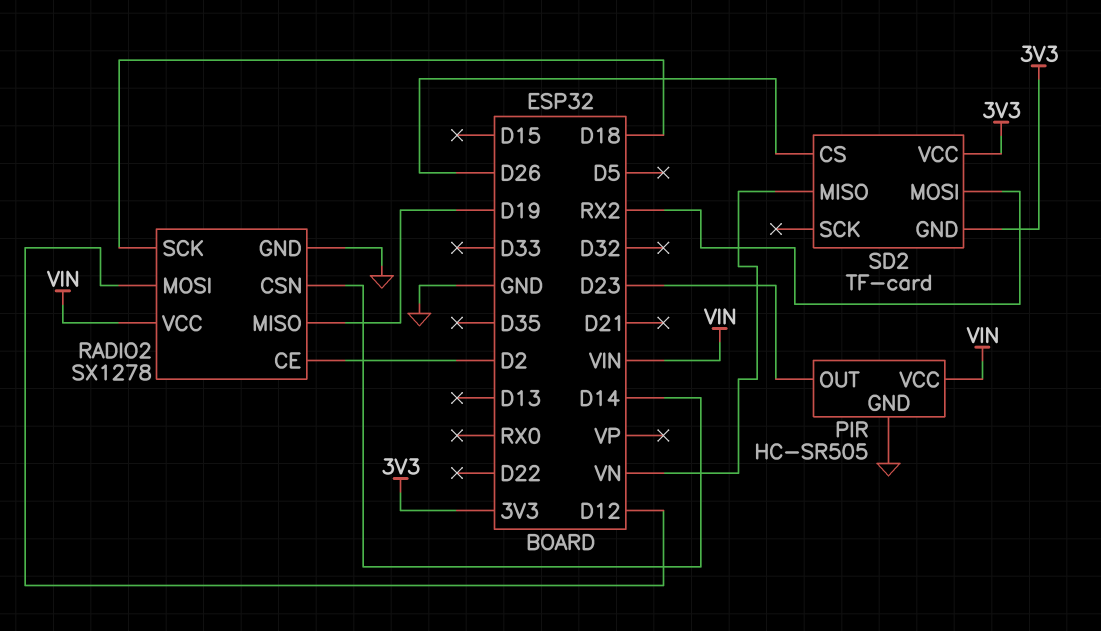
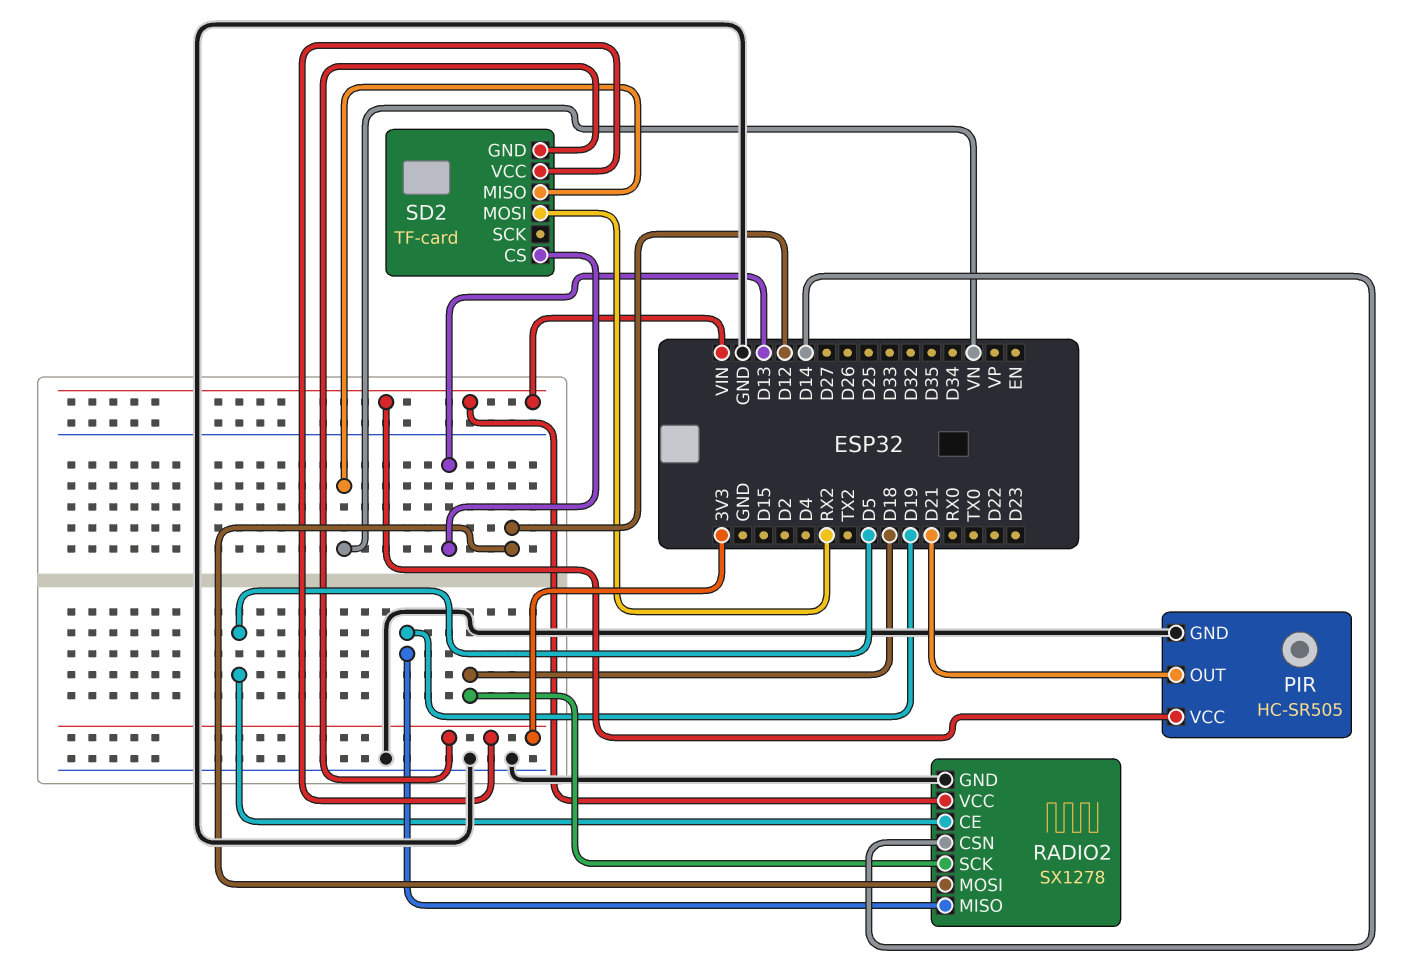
PIR pin OUT: D23 -> D21
RADIO2 pin CE: D2 -> D5
SD2 pin CS: D26 -> D13

